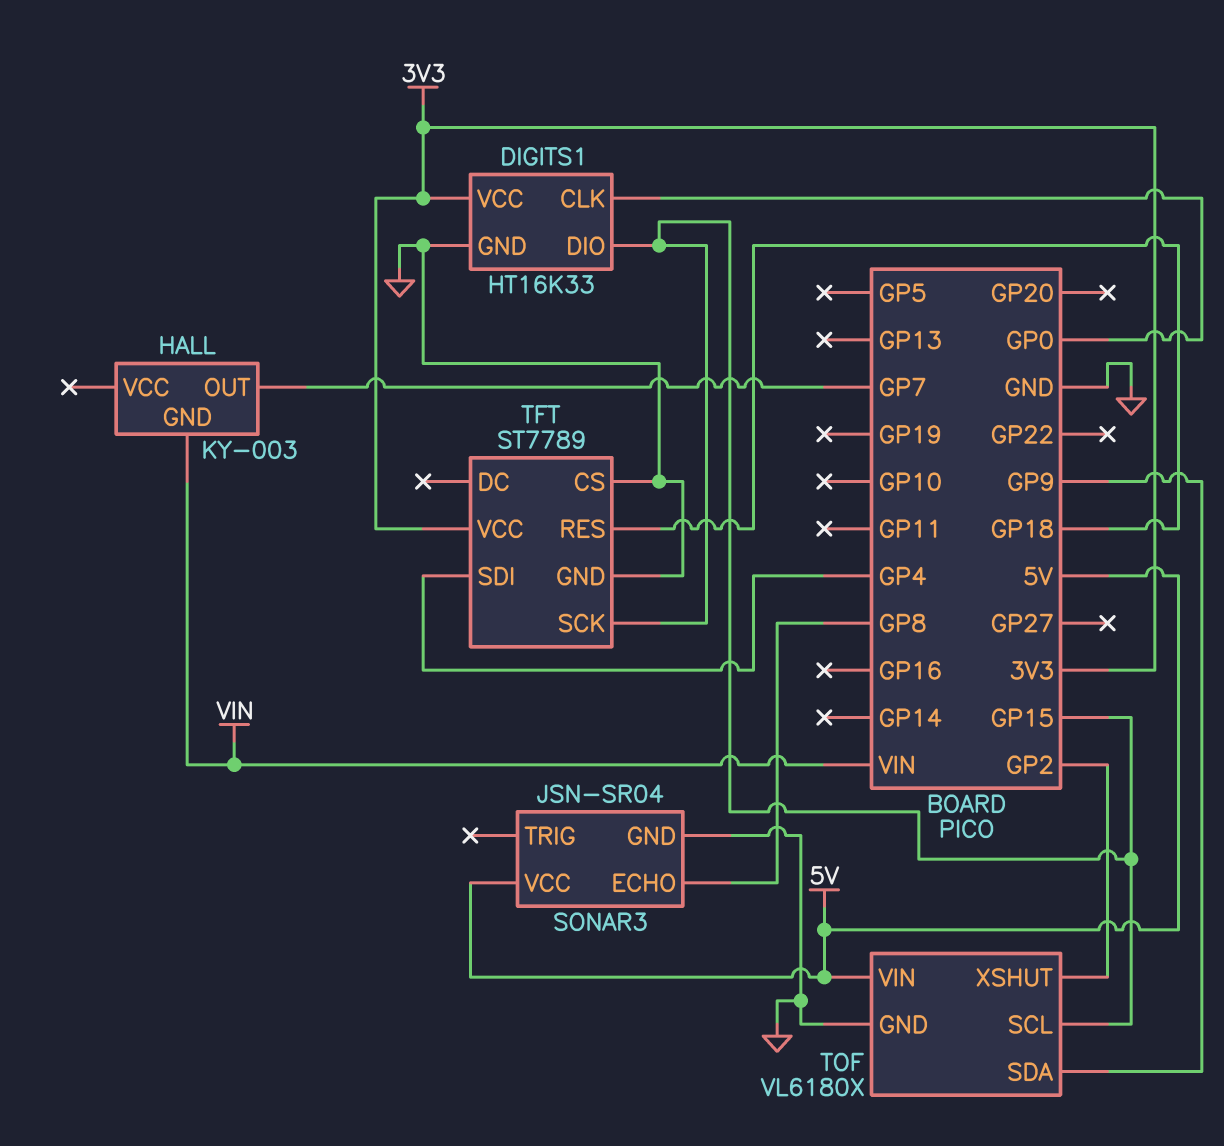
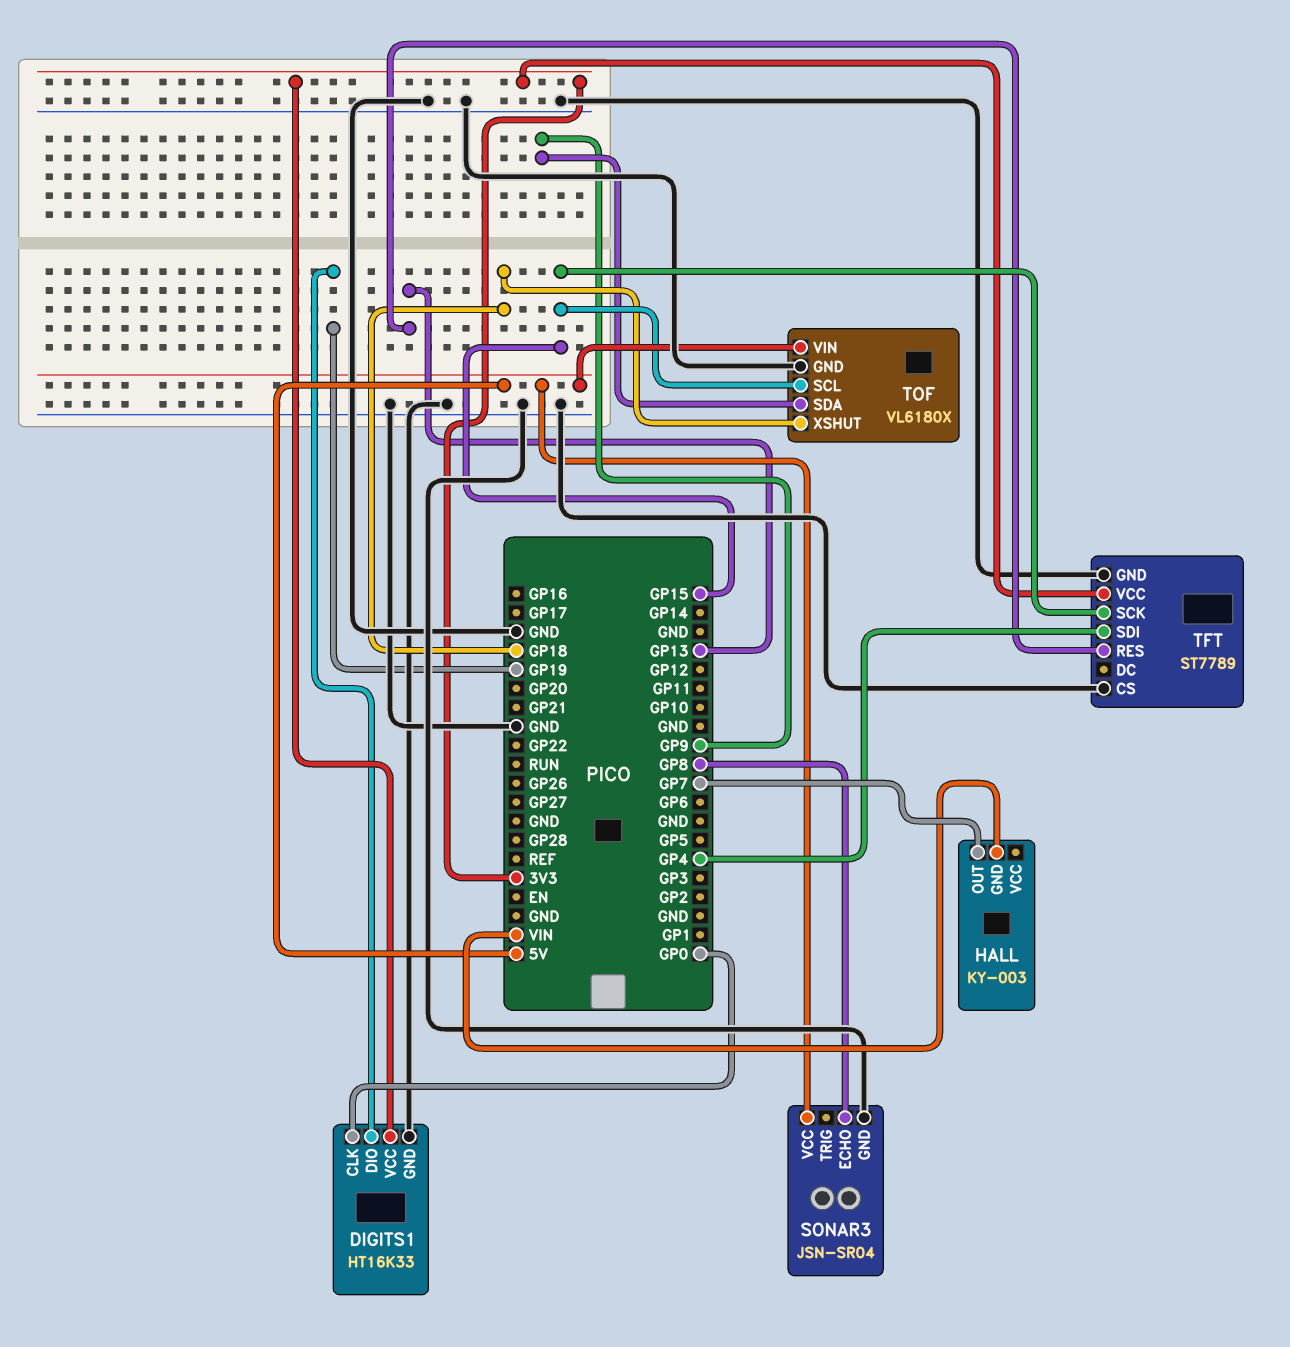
DIGITS1 pin DIO: GP15 -> GP19
TFT pin RES: GP18 -> GP13
TOF pin XSHUT: GP2 -> GP18

